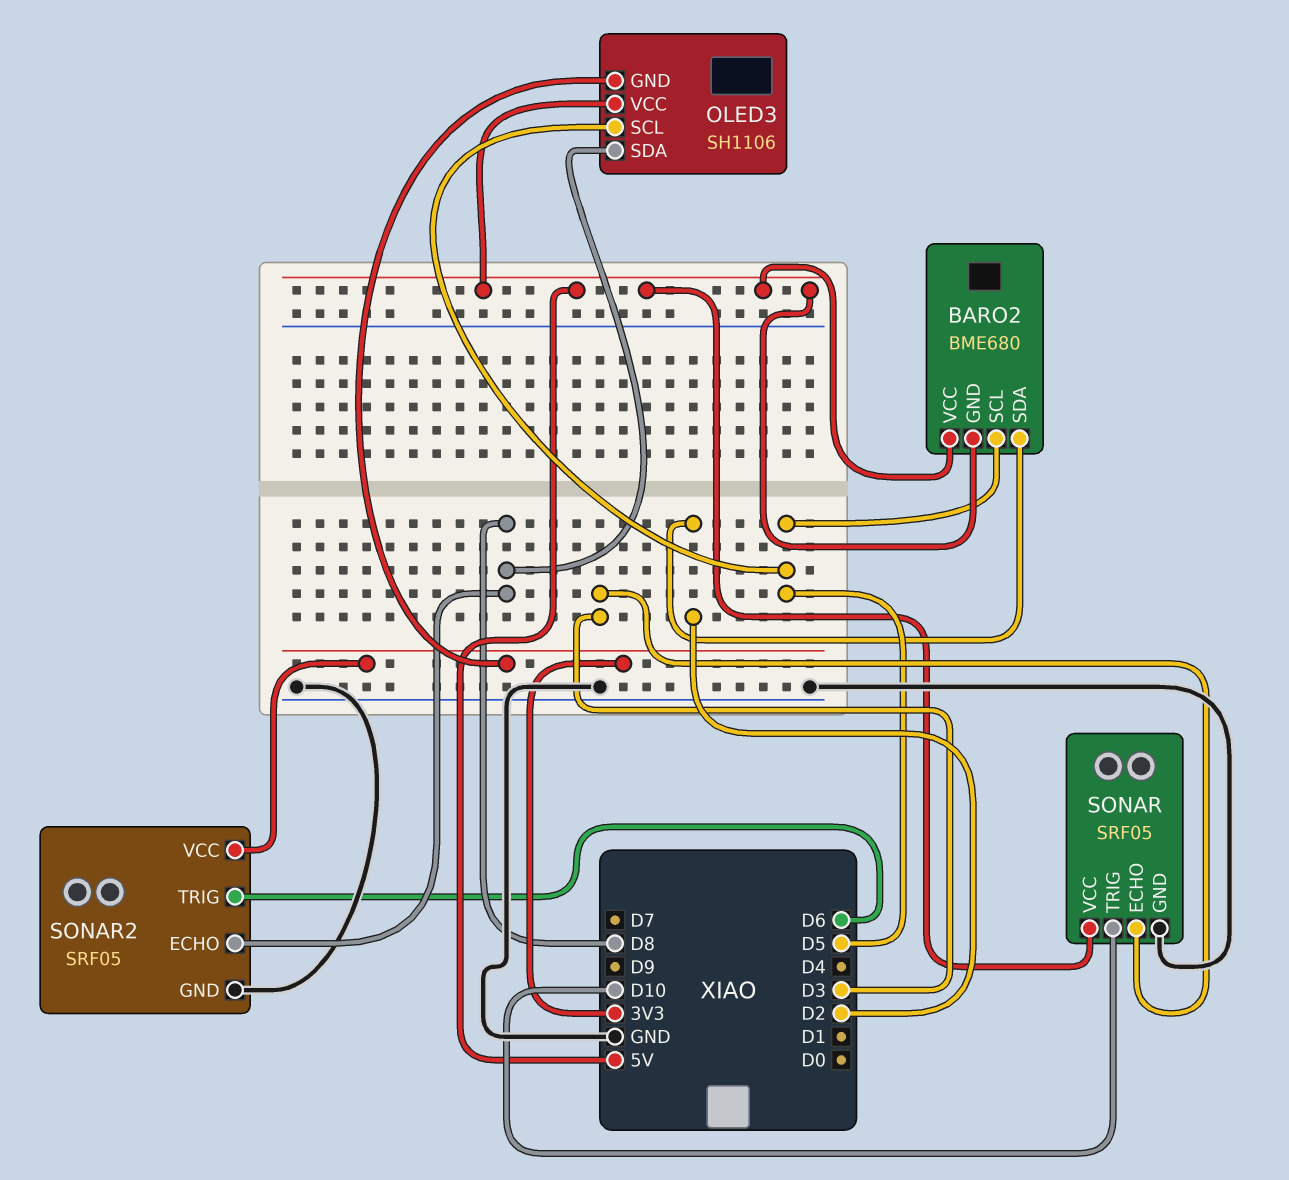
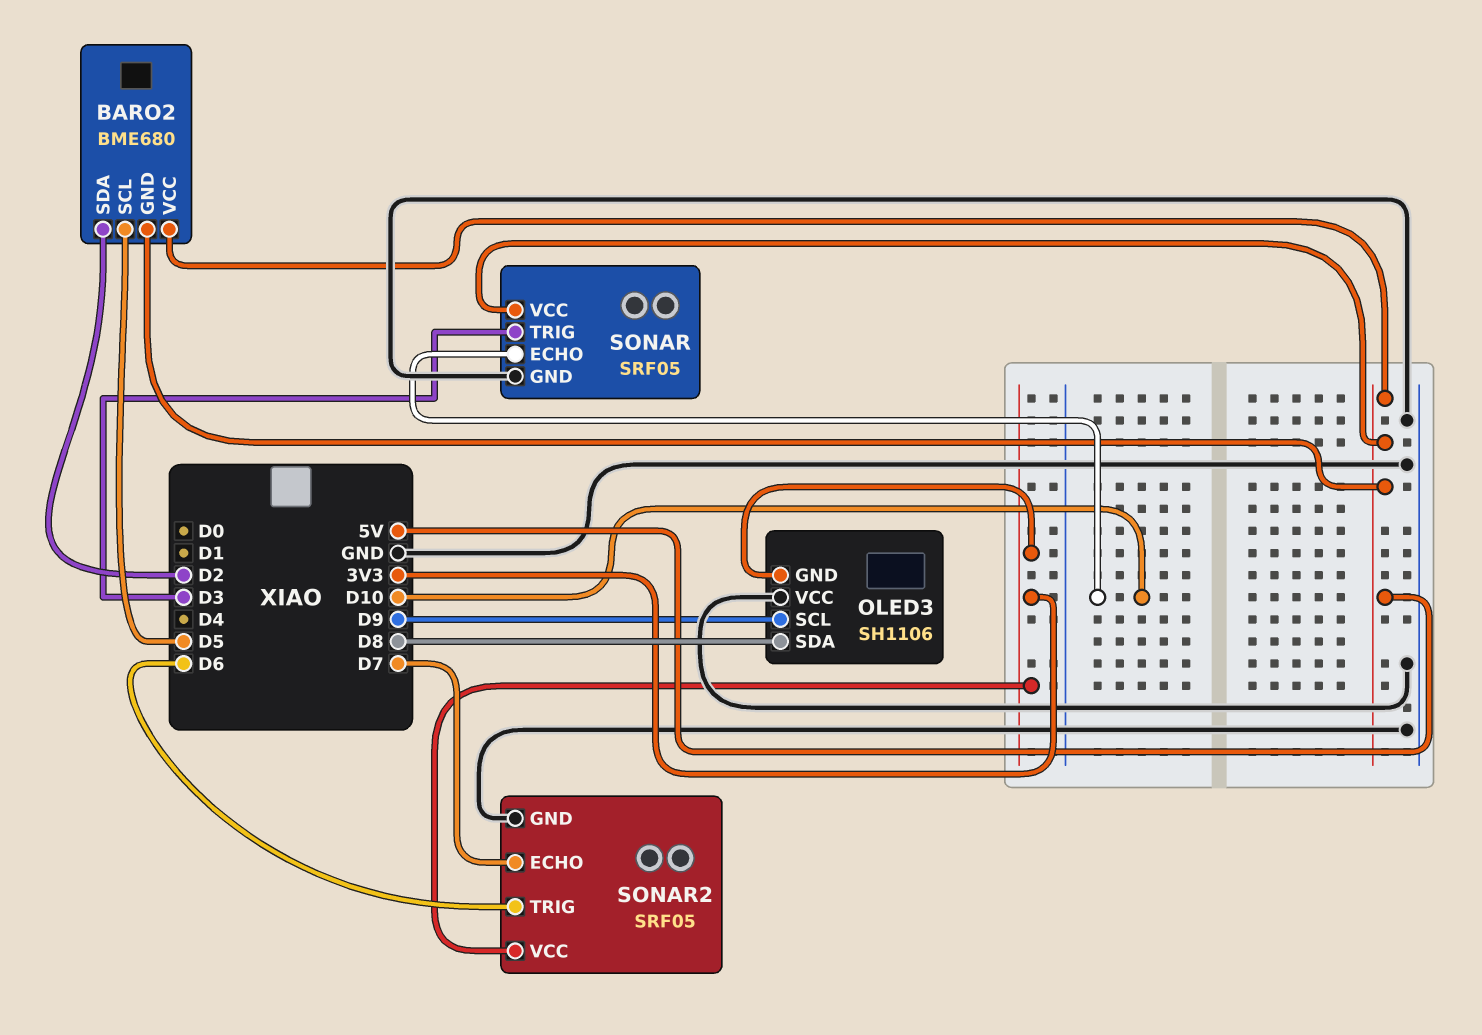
OLED3 pin SCL: D5 -> D9
OLED3 pin VCC: 5V -> GND
SONAR pin ECHO: D3 -> D10
SONAR pin TRIG: D10 -> D3
SONAR2 pin ECHO: D8 -> D7

